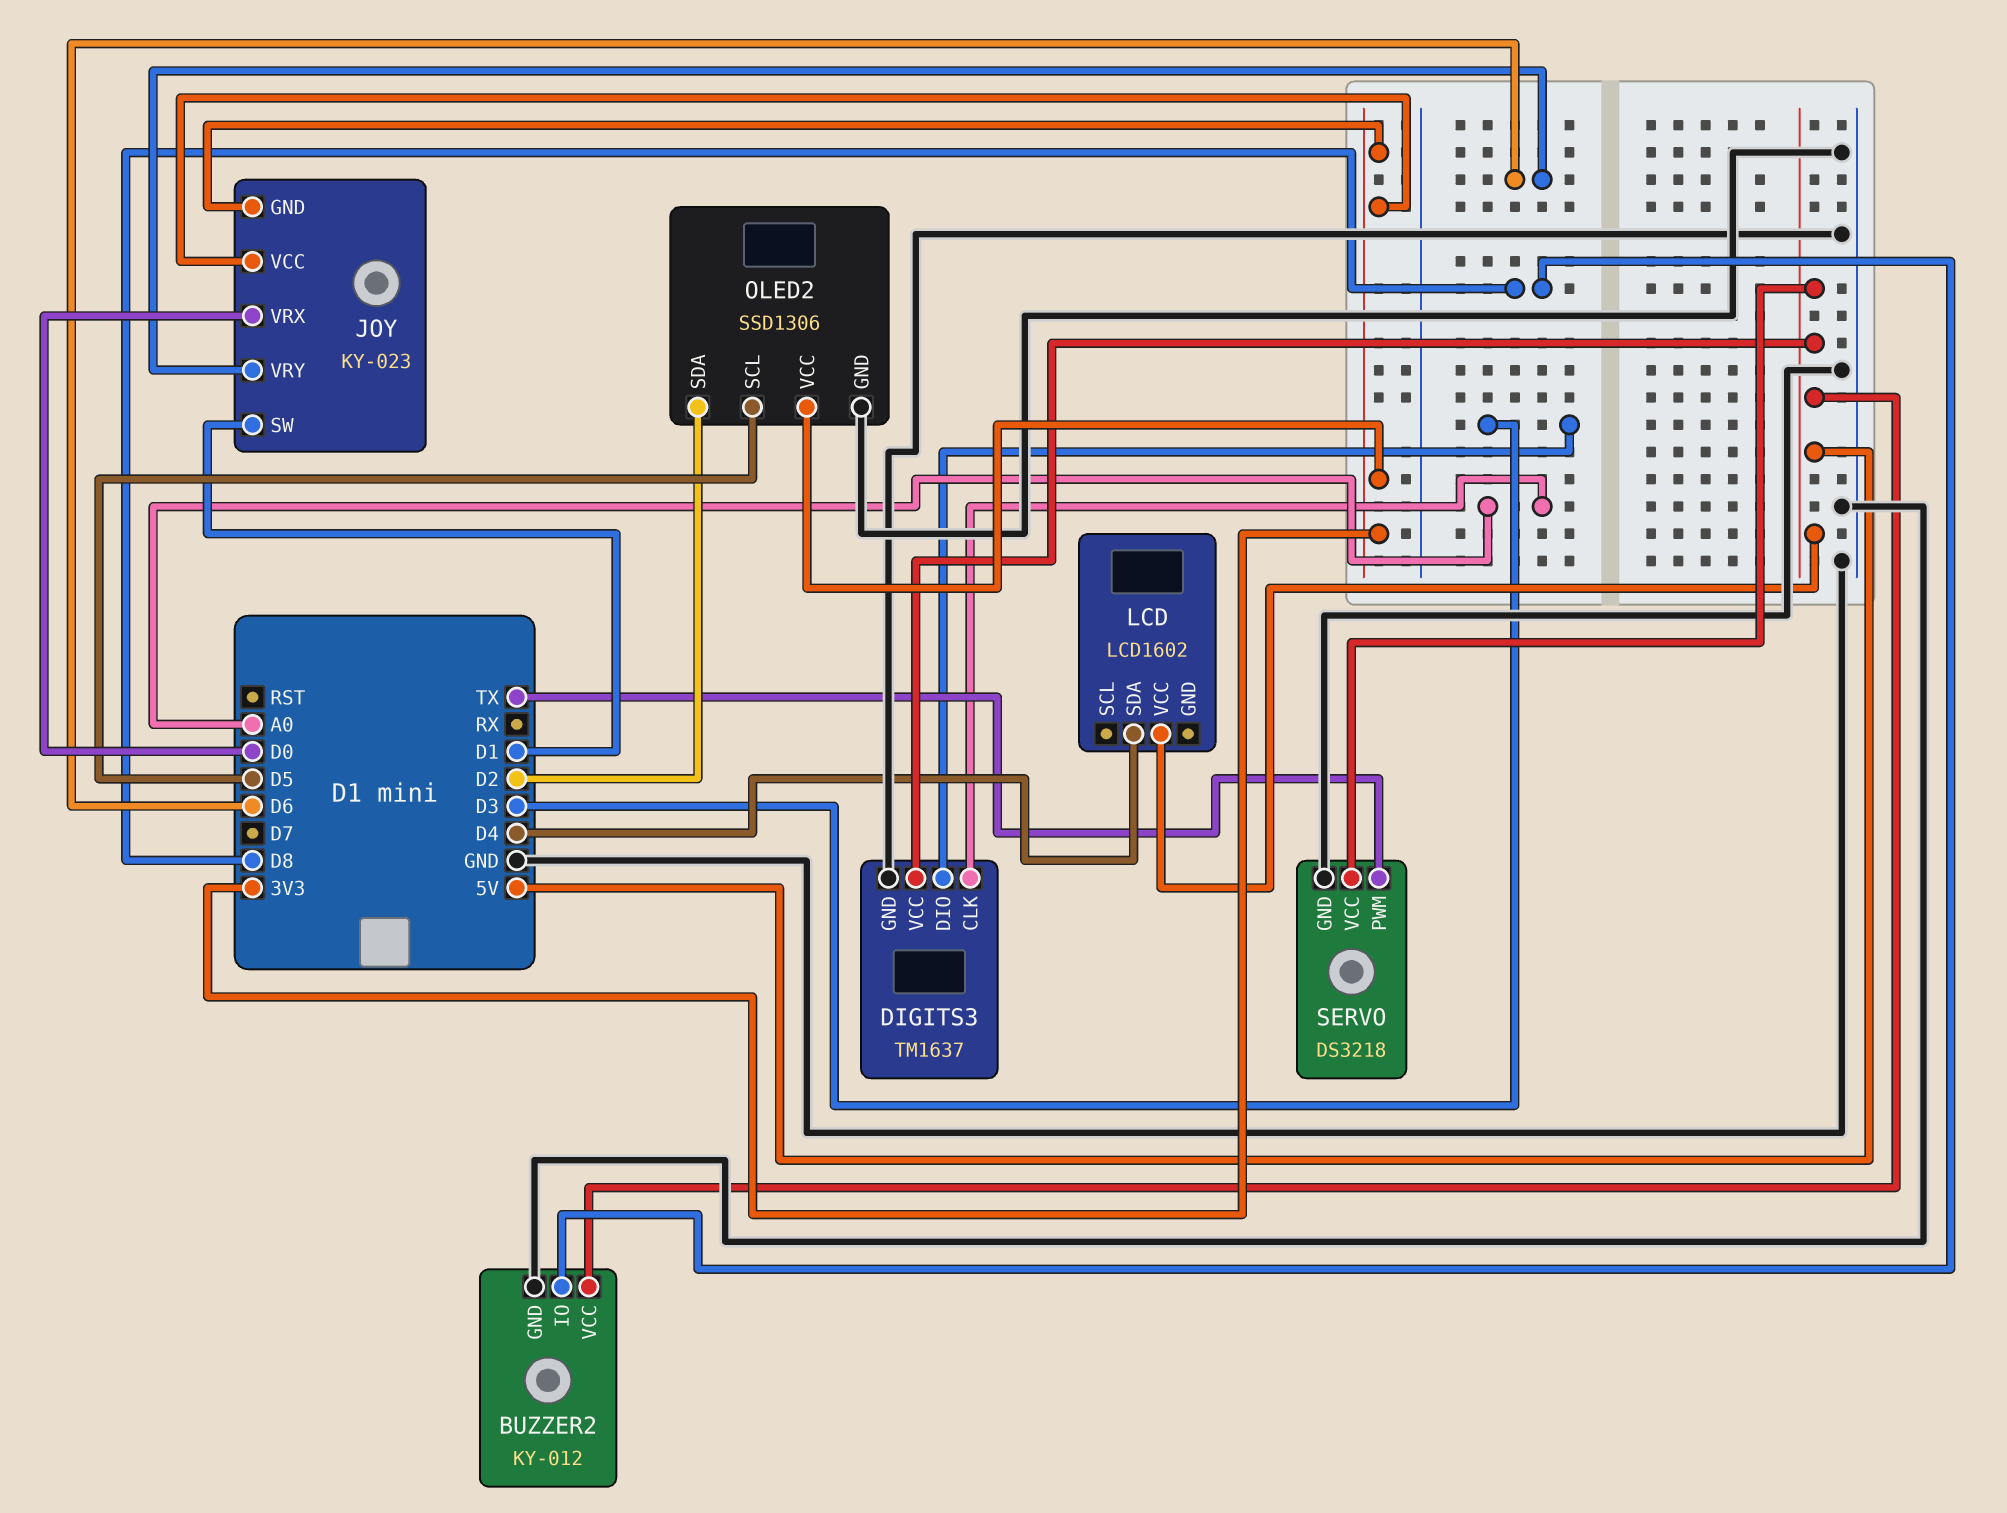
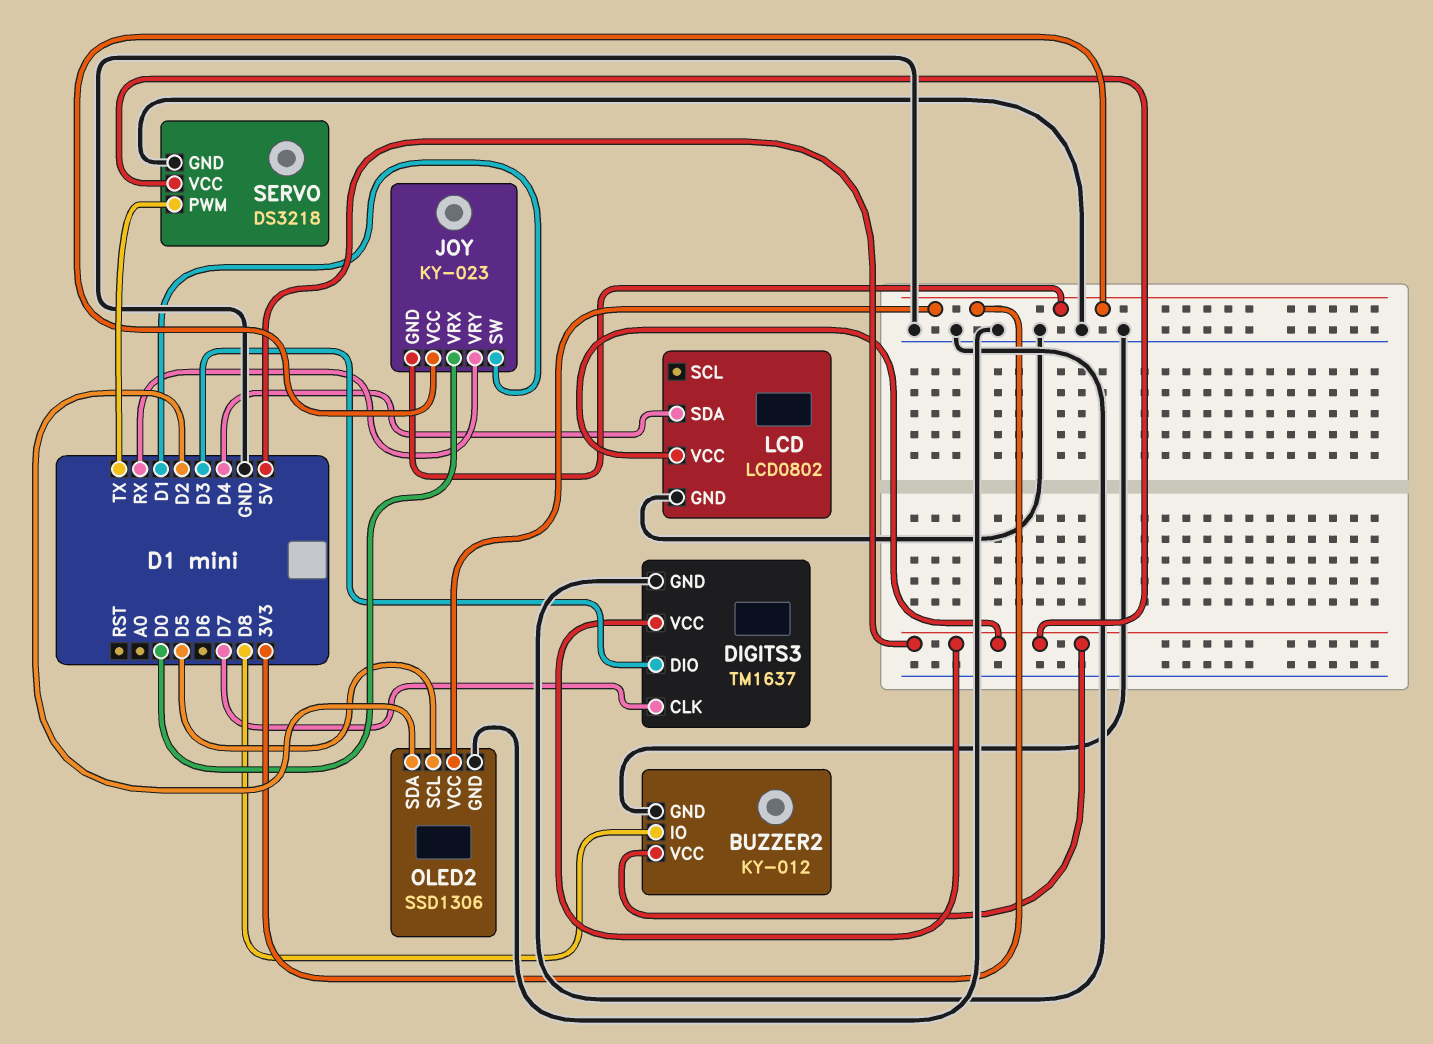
DIGITS3 pin CLK: A0 -> D7
JOY pin VRY: D6 -> RX
LCD: LCD1602 -> LCD0802
LCD pin GND: none -> GND

